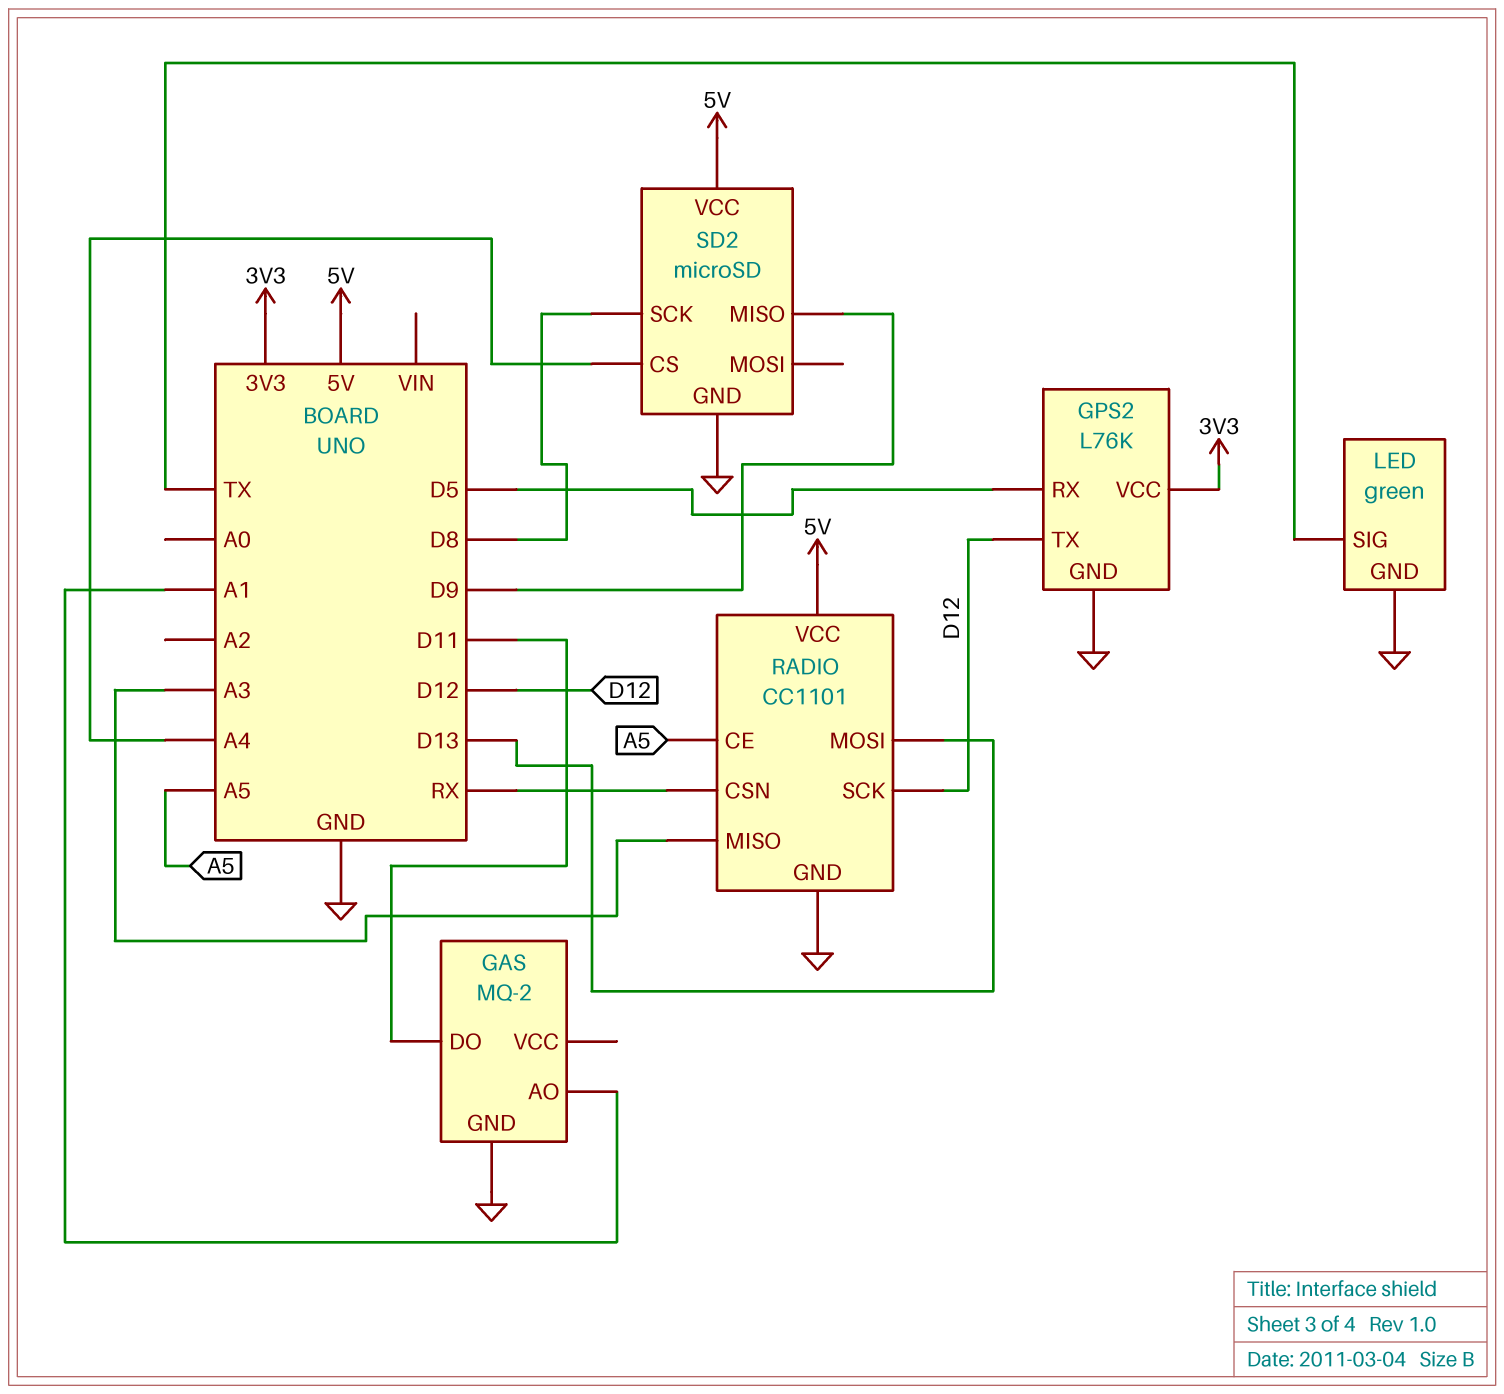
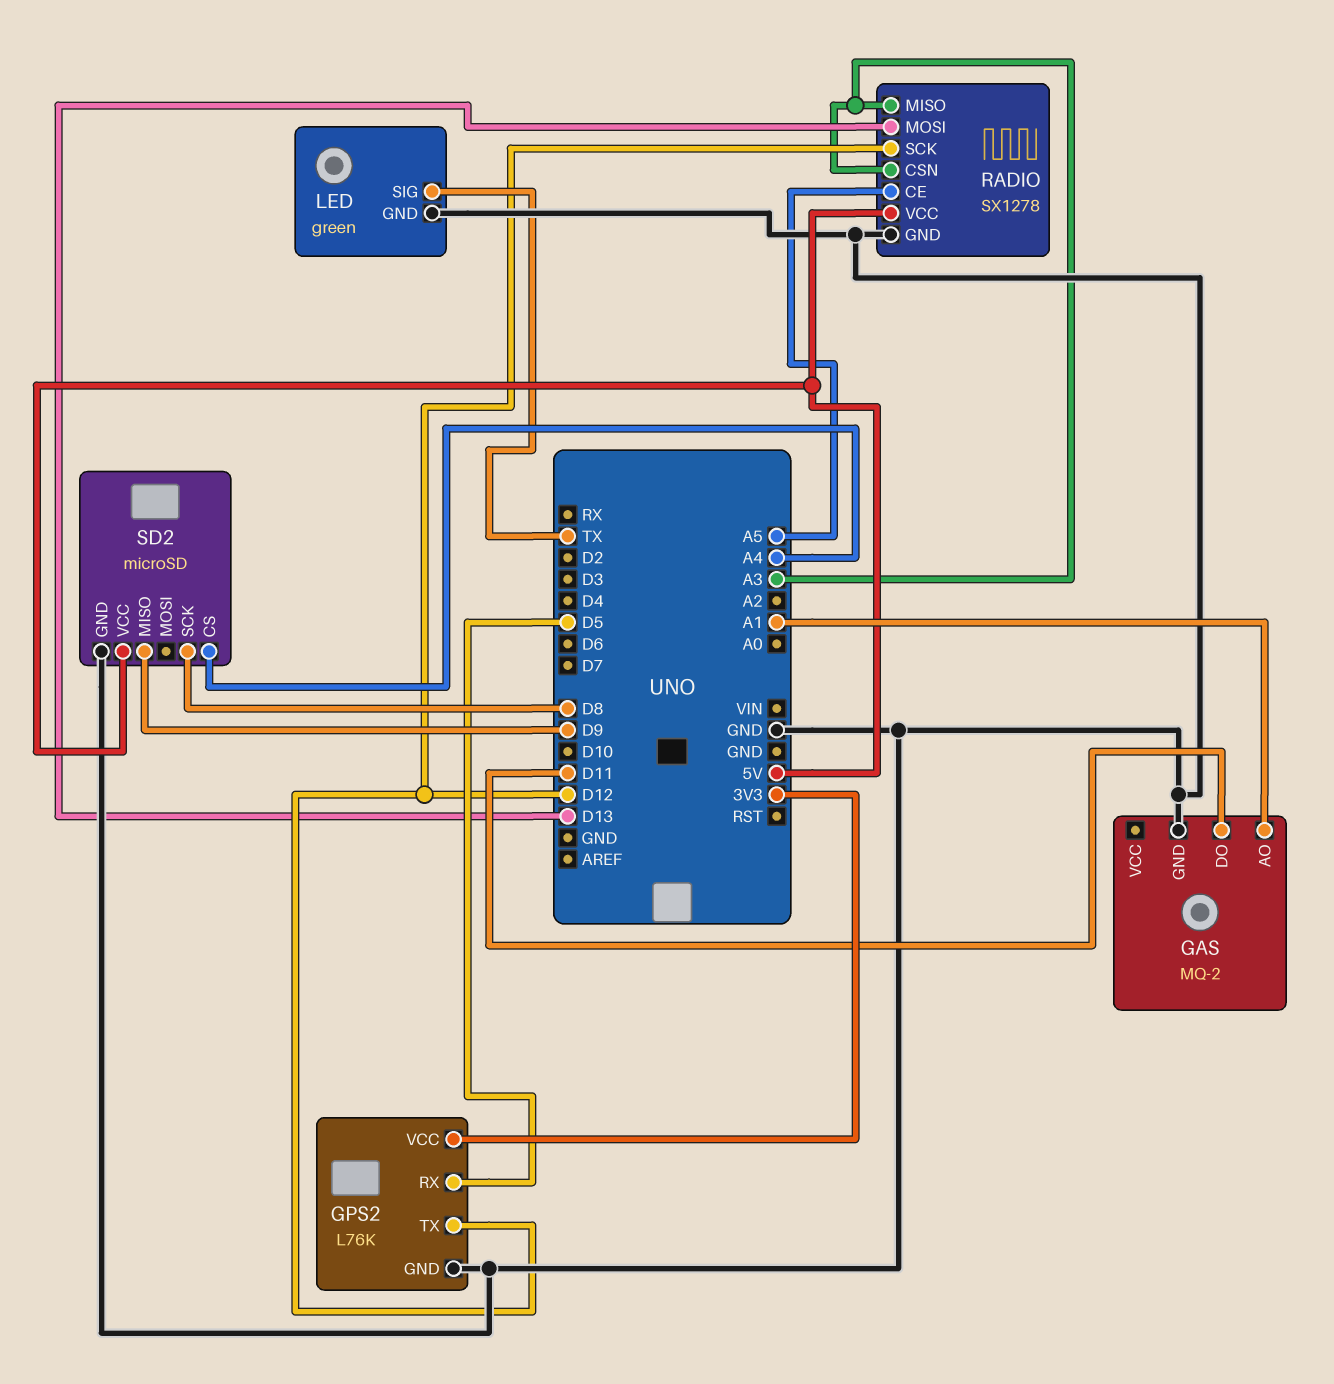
RADIO: CC1101 -> SX1278
RADIO pin CSN: RX -> A3

